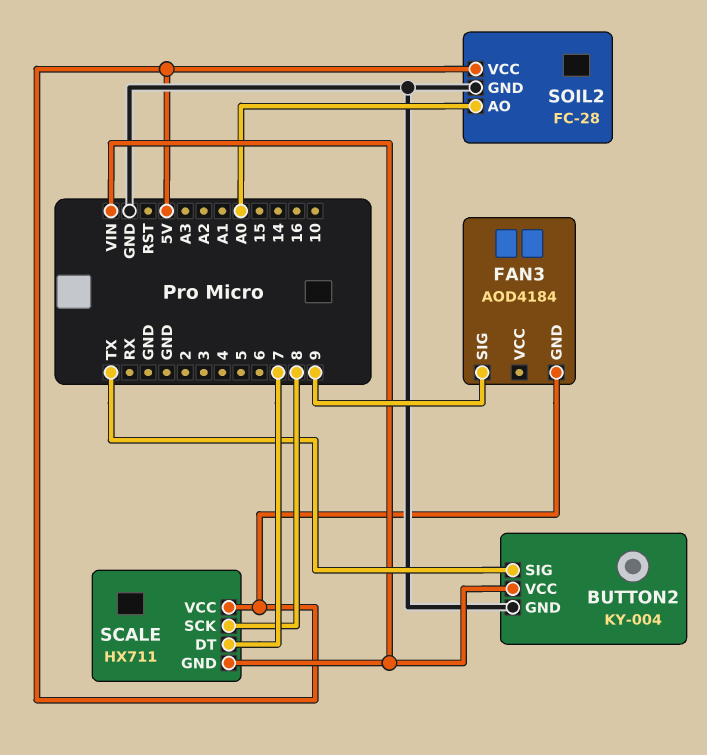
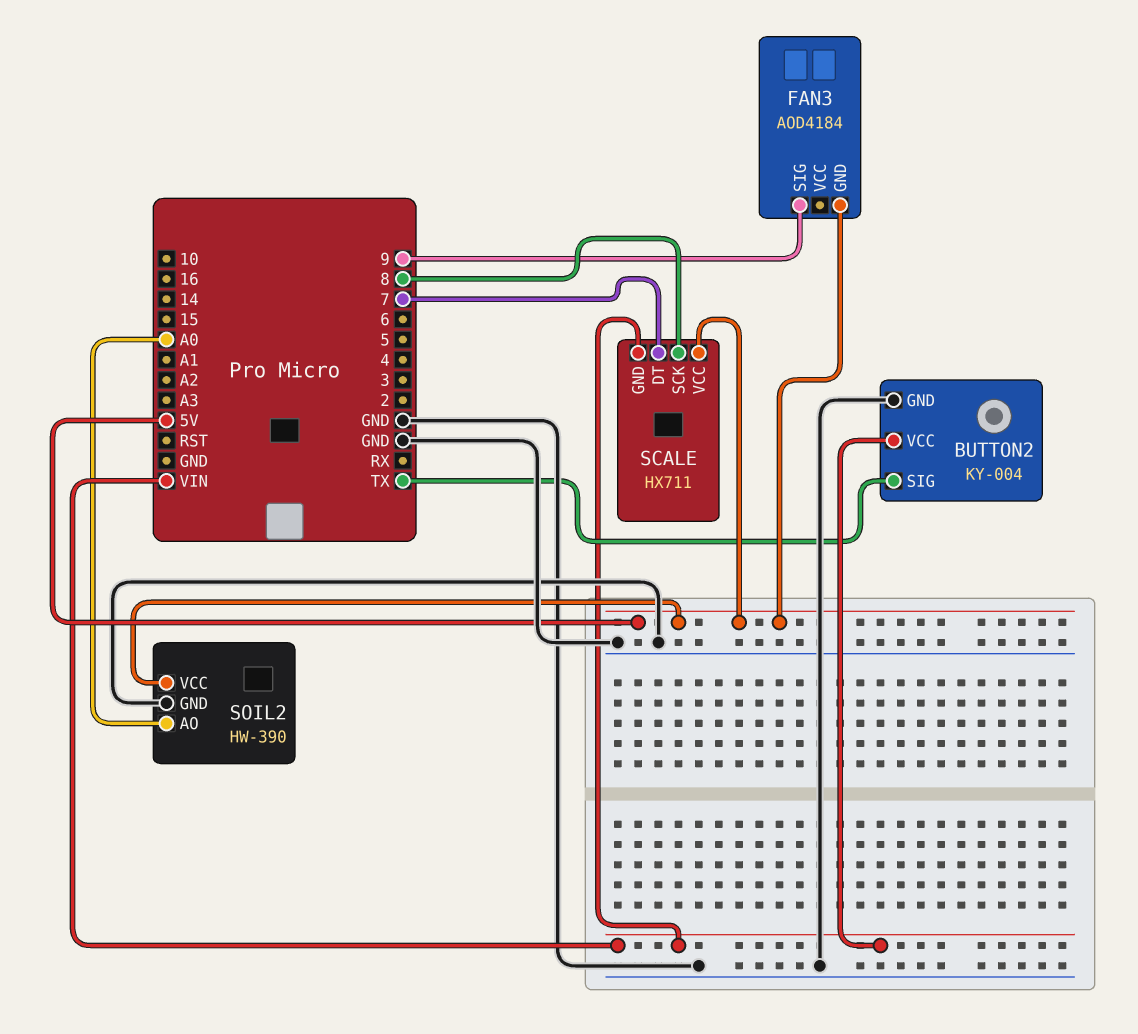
SOIL2: FC-28 -> HW-390

